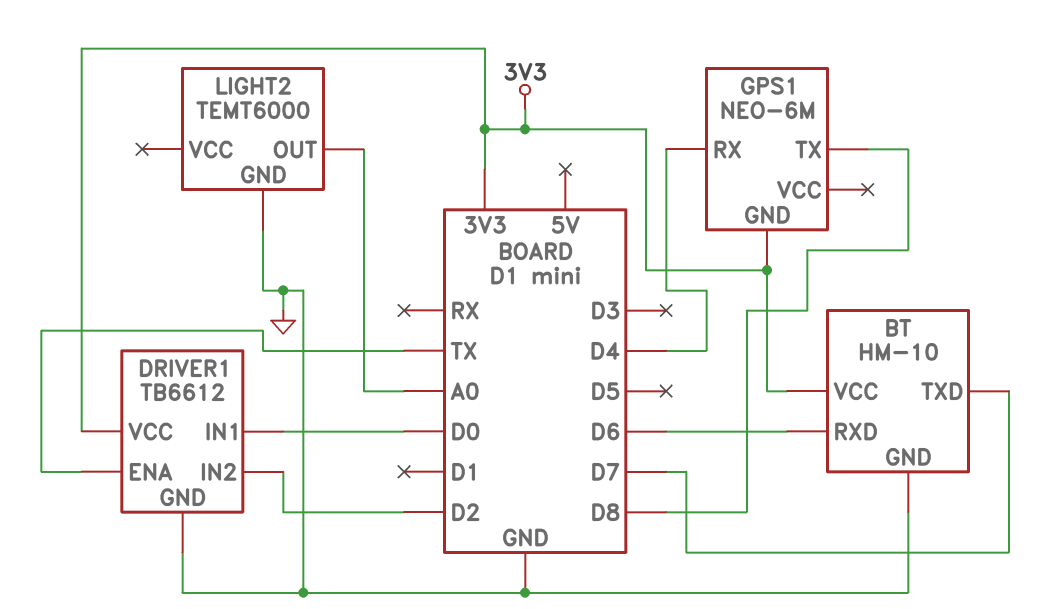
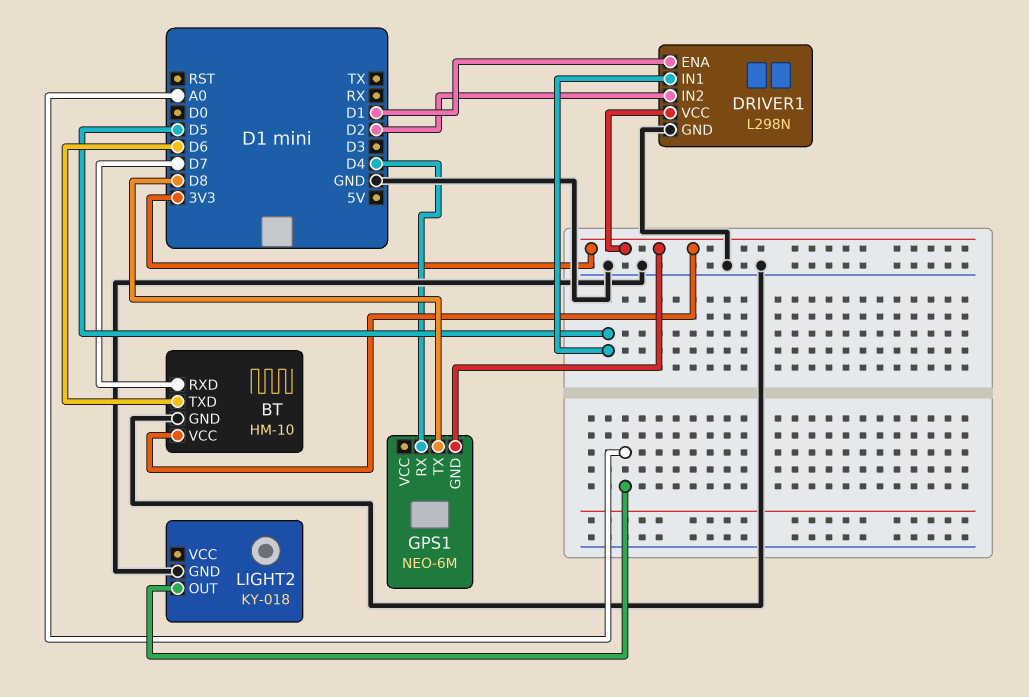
BT pin RXD: D6 -> D7
BT pin TXD: D7 -> D6
DRIVER1: TB6612 -> L298N
DRIVER1 pin ENA: TX -> D1
DRIVER1 pin IN1: D0 -> D5
LIGHT2: TEMT6000 -> KY-018

